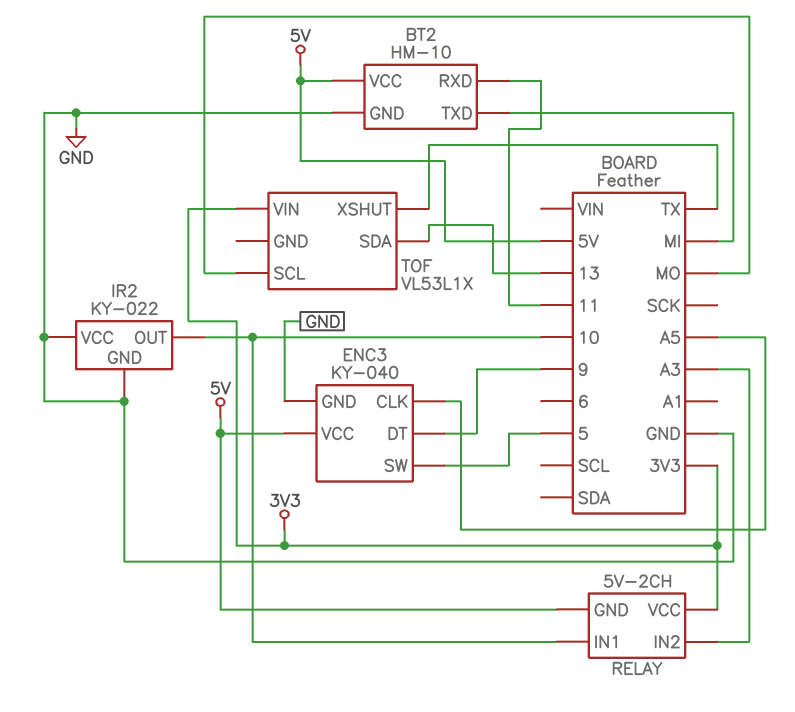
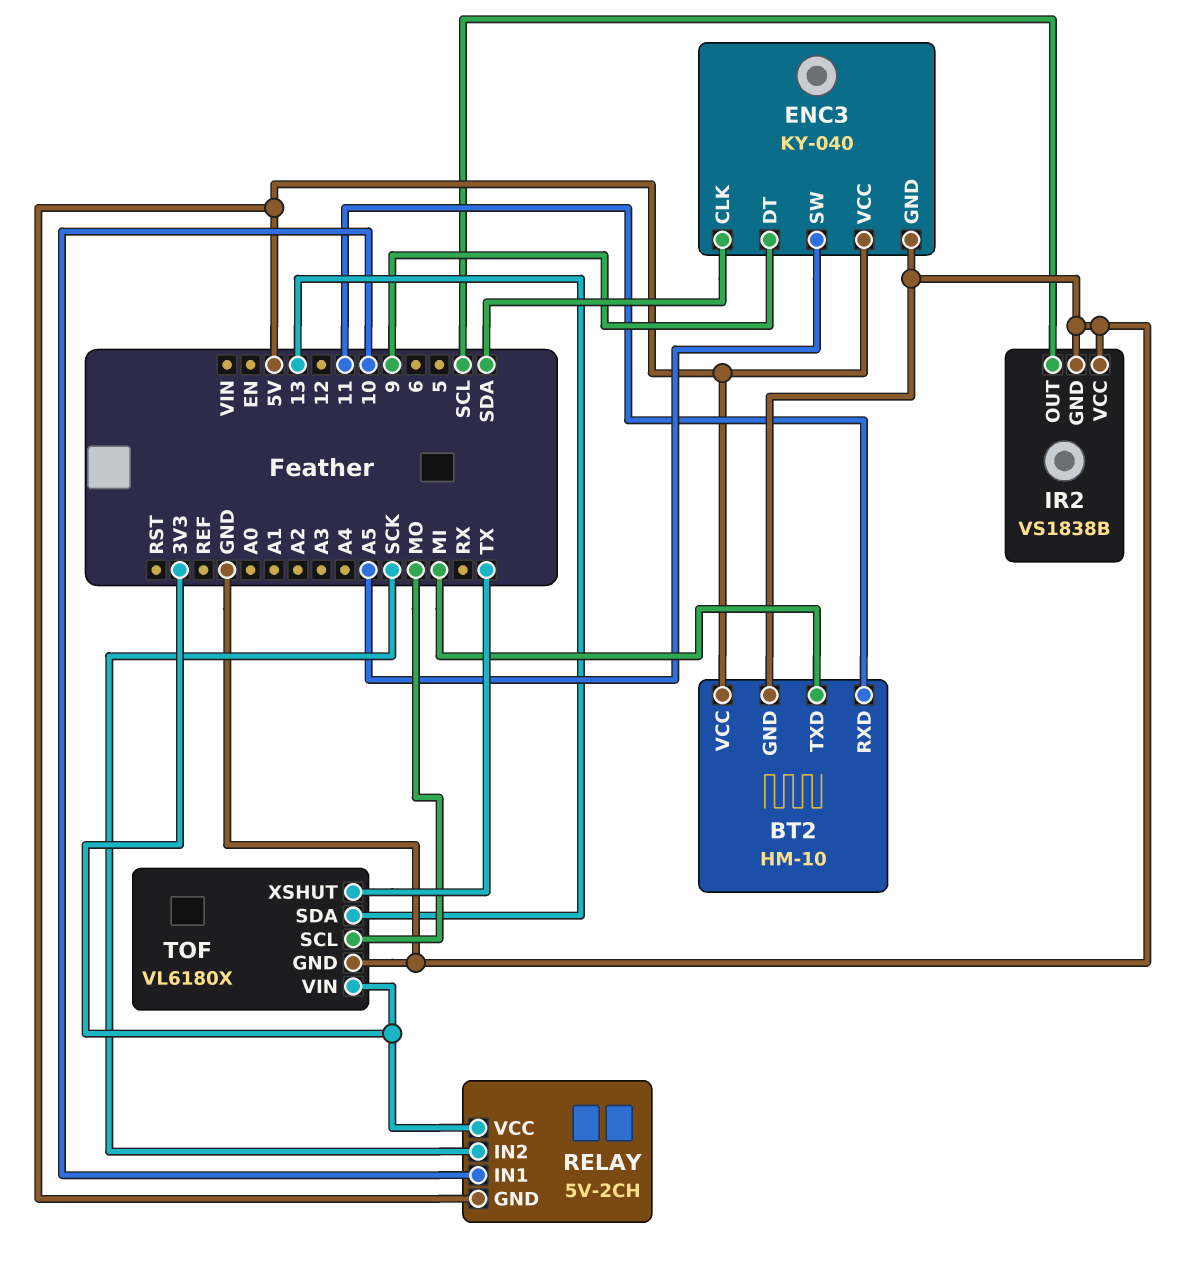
ENC3 pin CLK: A5 -> SDA
ENC3 pin SW: 5 -> A5
IR2: KY-022 -> VS1838B
IR2 pin OUT: 10 -> SCL
RELAY pin IN2: A3 -> SCK
TOF: VL53L1X -> VL6180X
TOF pin GND: none -> GND

